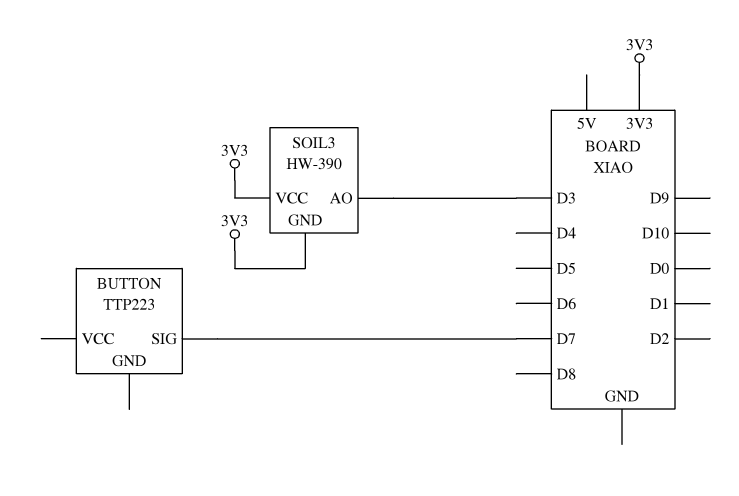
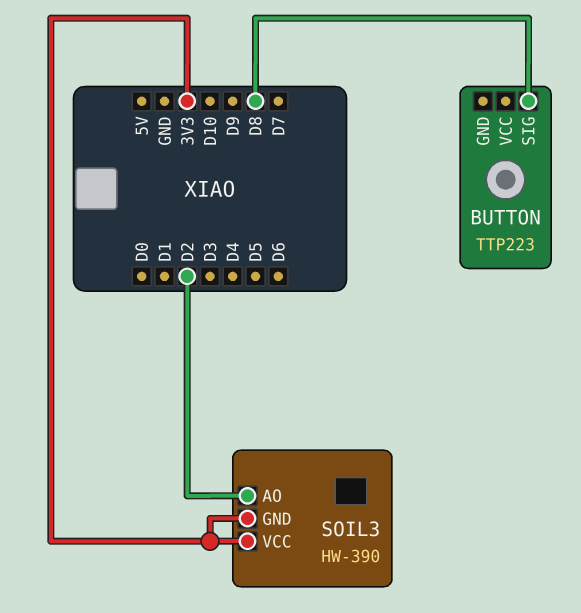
BUTTON pin SIG: D7 -> D8
SOIL3 pin AO: D3 -> D2

